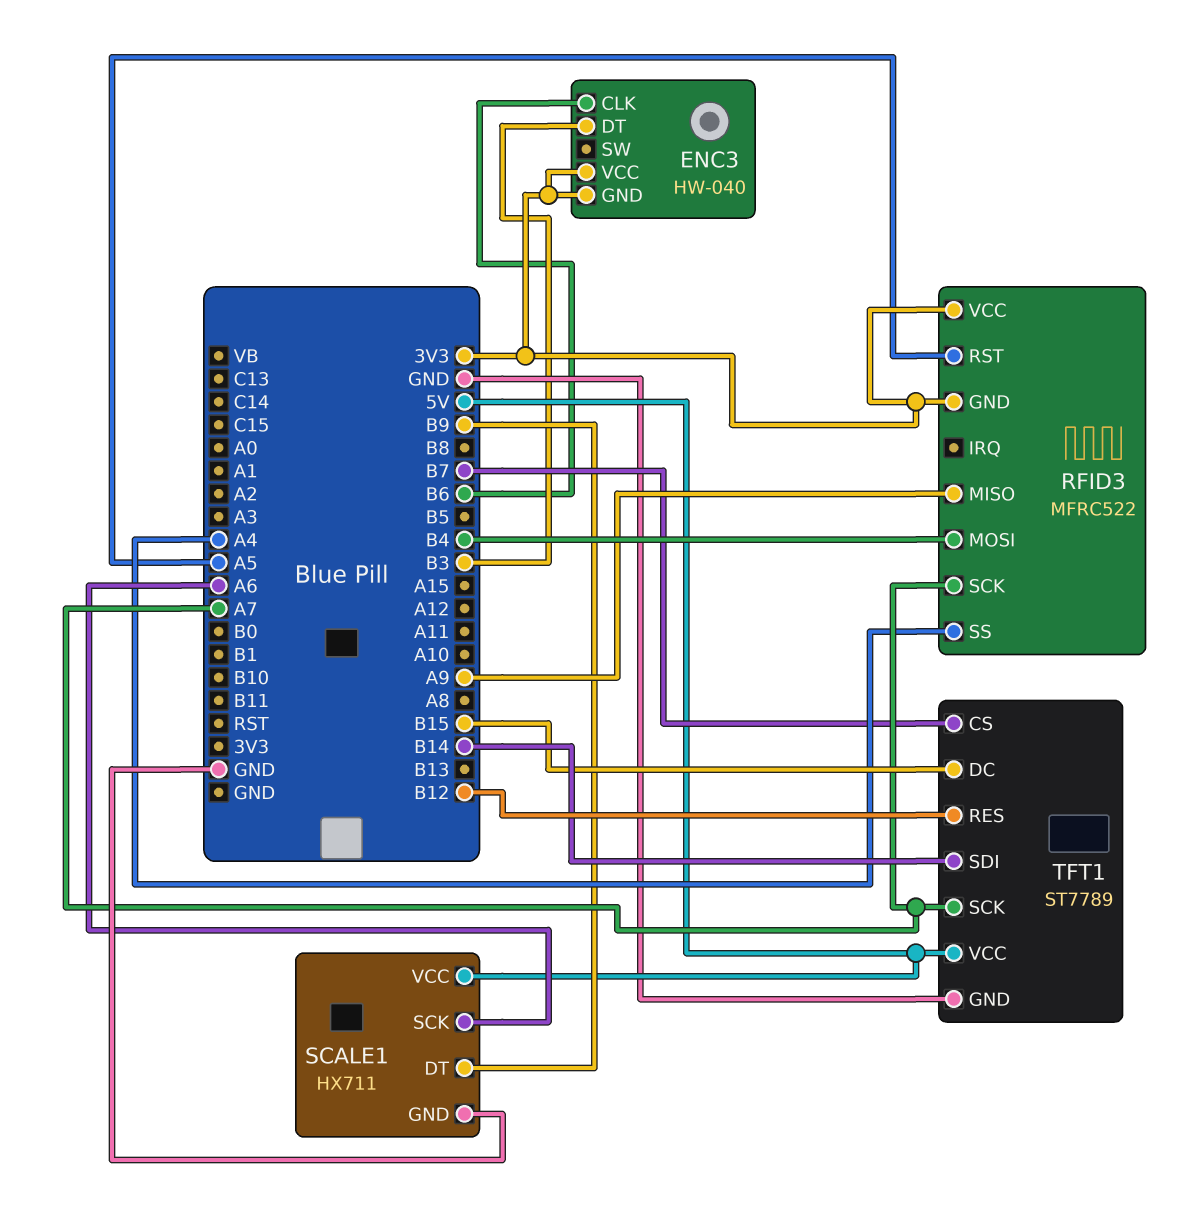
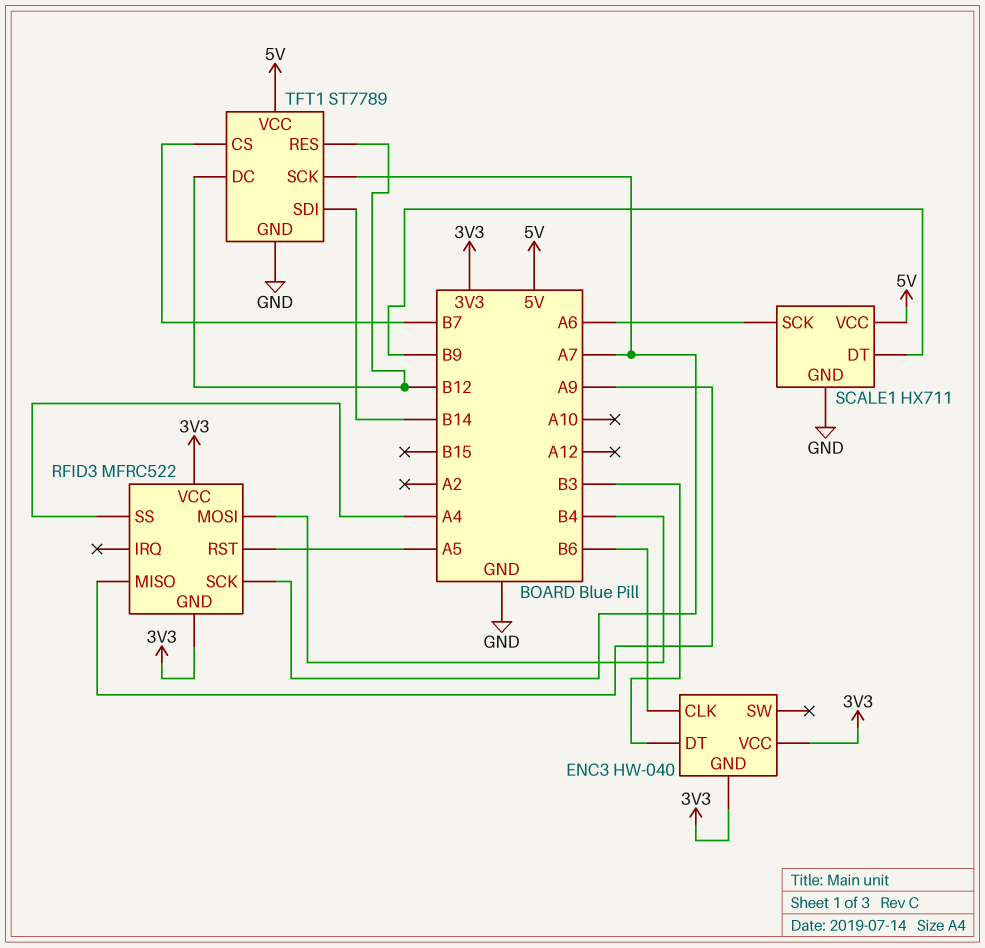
TFT1 pin DC: B15 -> B12

